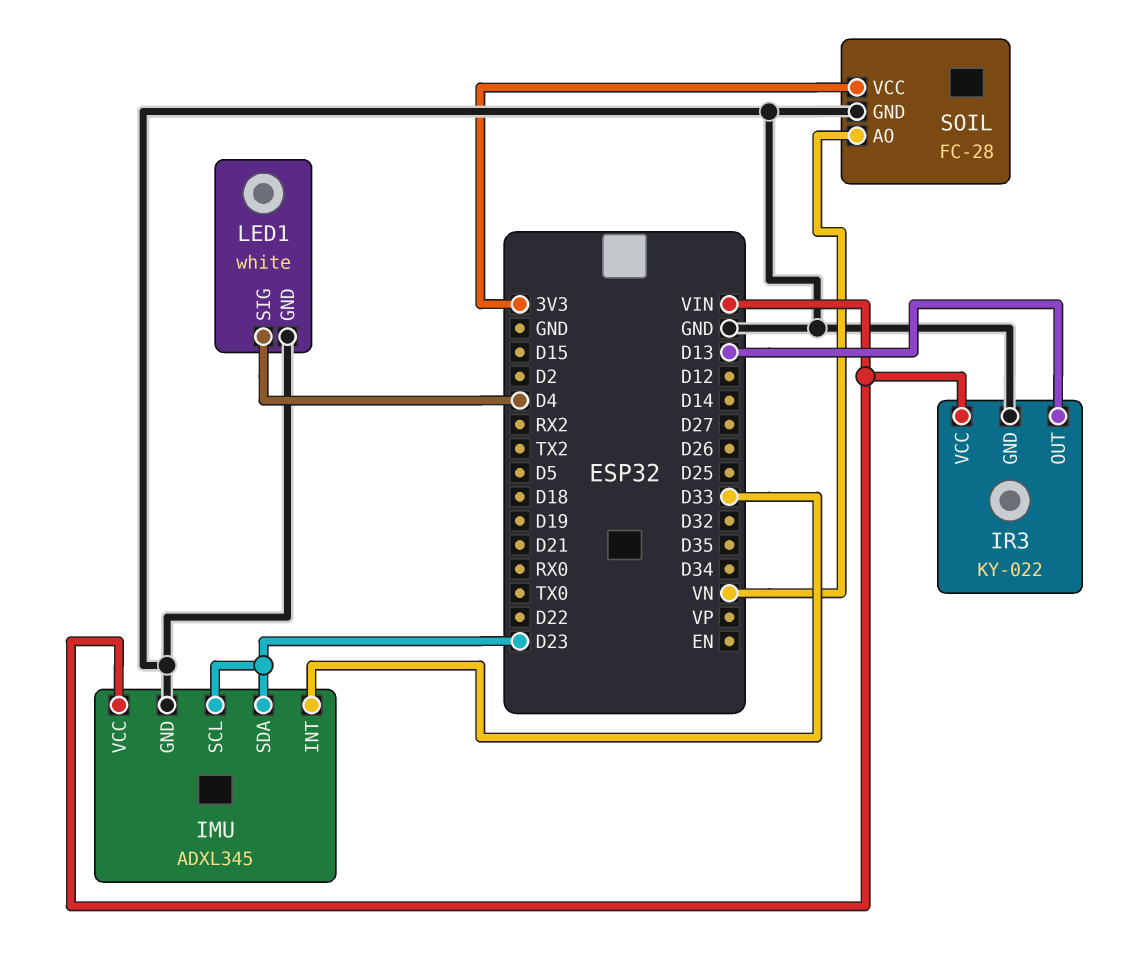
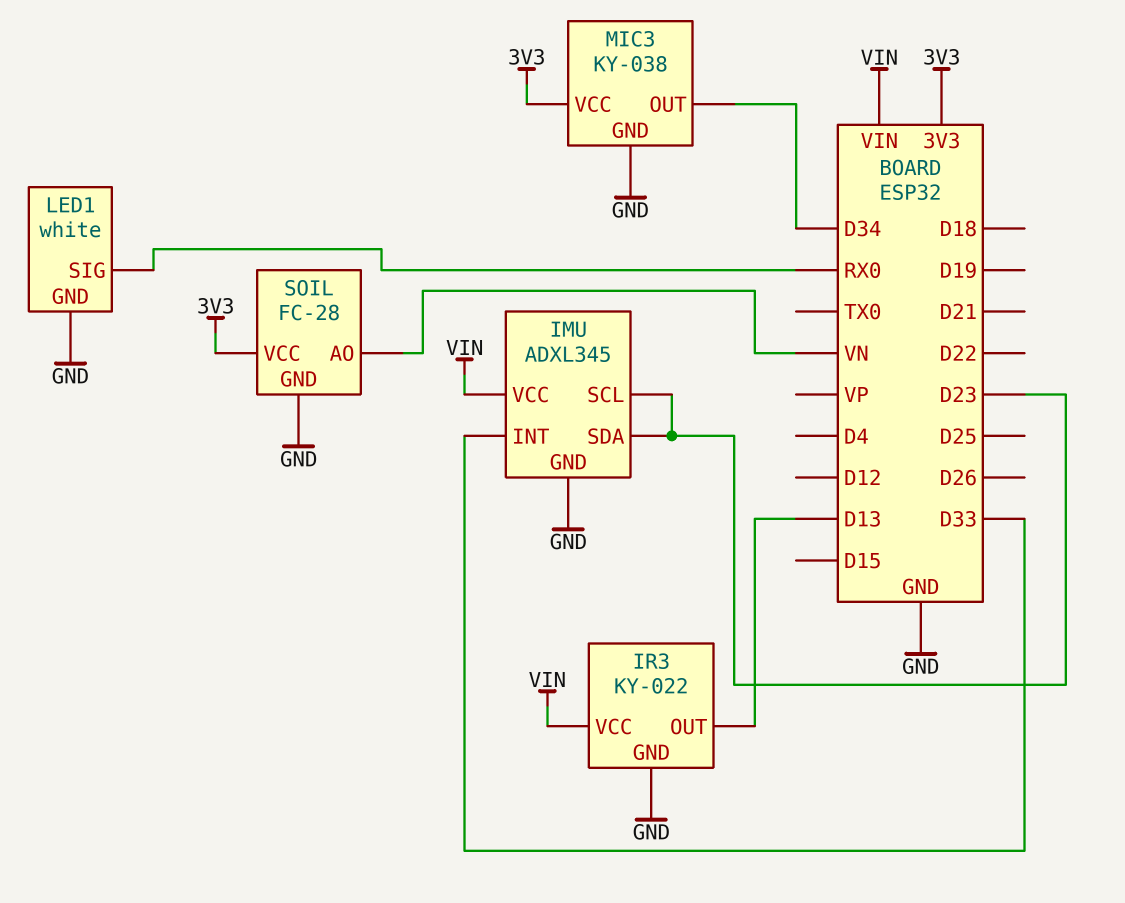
LED1 pin SIG: D4 -> RX0
MIC3: none -> KY-038
MIC3 pin GND: none -> GND
MIC3 pin OUT: none -> D34
MIC3 pin VCC: none -> 3V3

